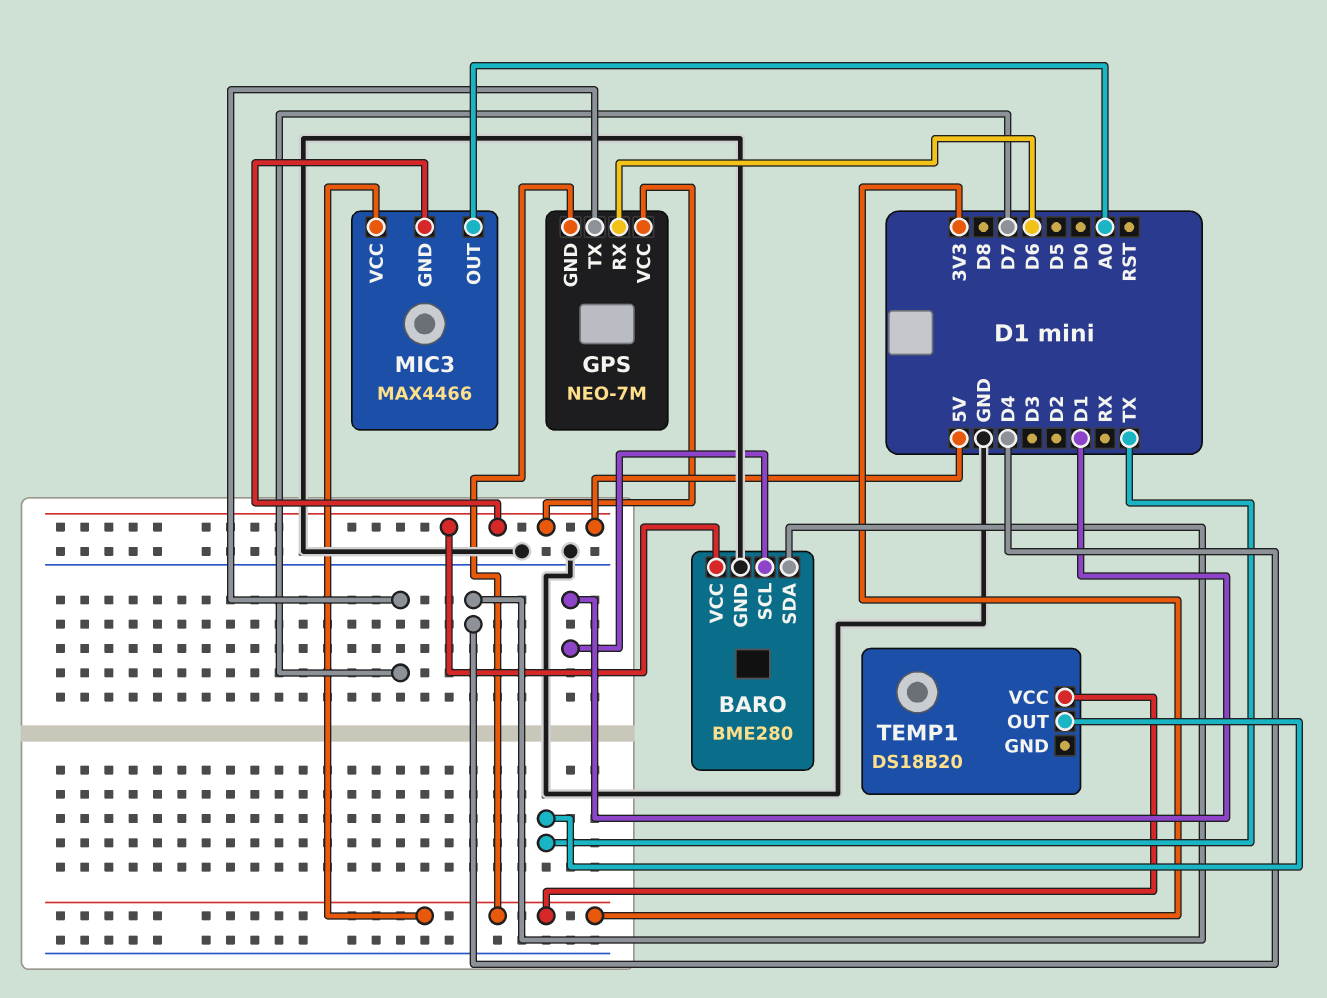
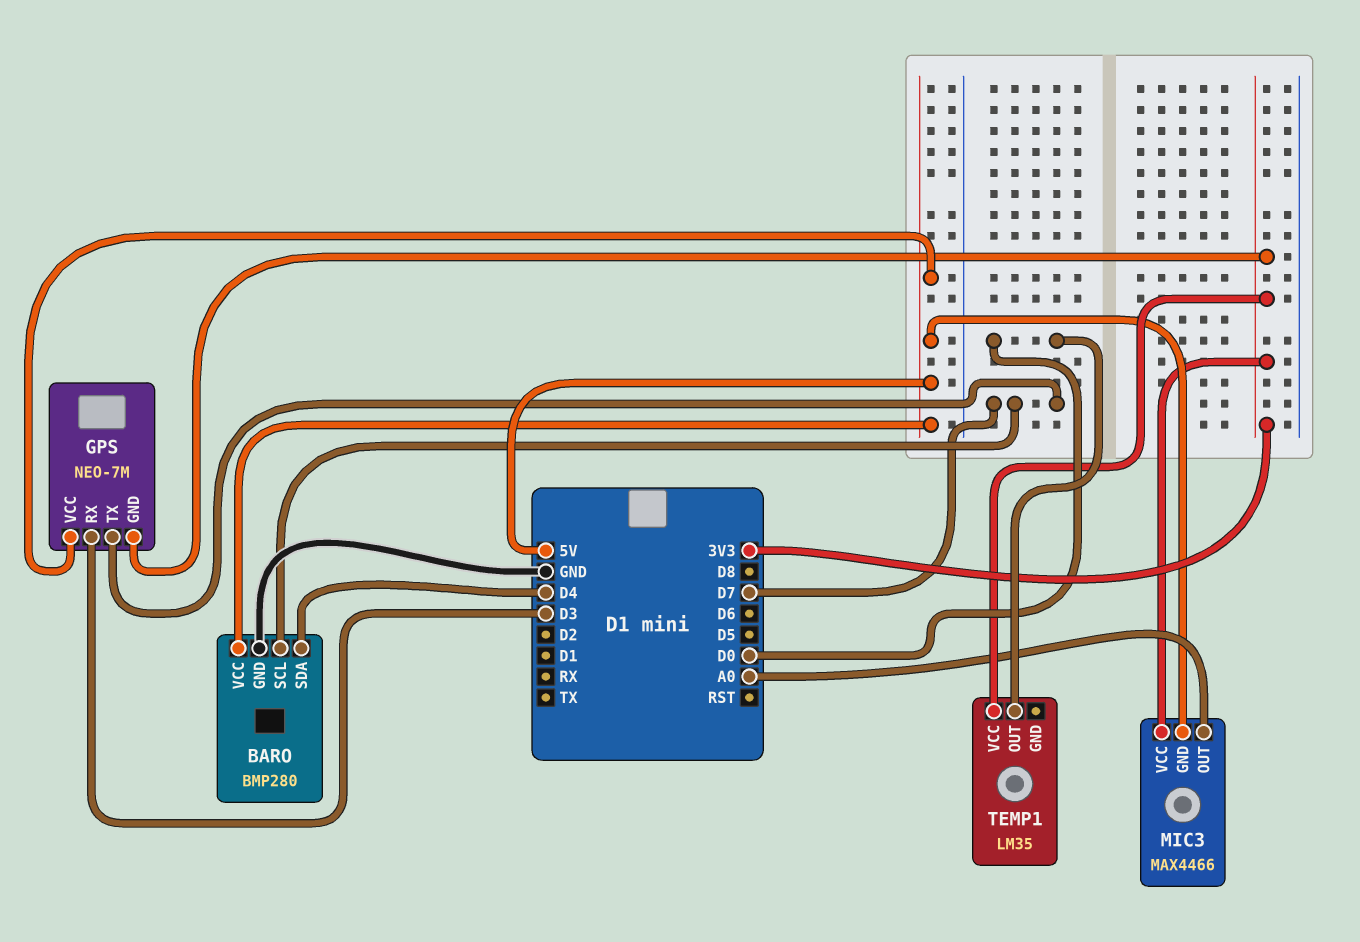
BARO: BME280 -> BMP280
BARO pin SCL: D1 -> D7
GPS pin RX: D6 -> D3
TEMP1: DS18B20 -> LM35
TEMP1 pin OUT: TX -> D0

